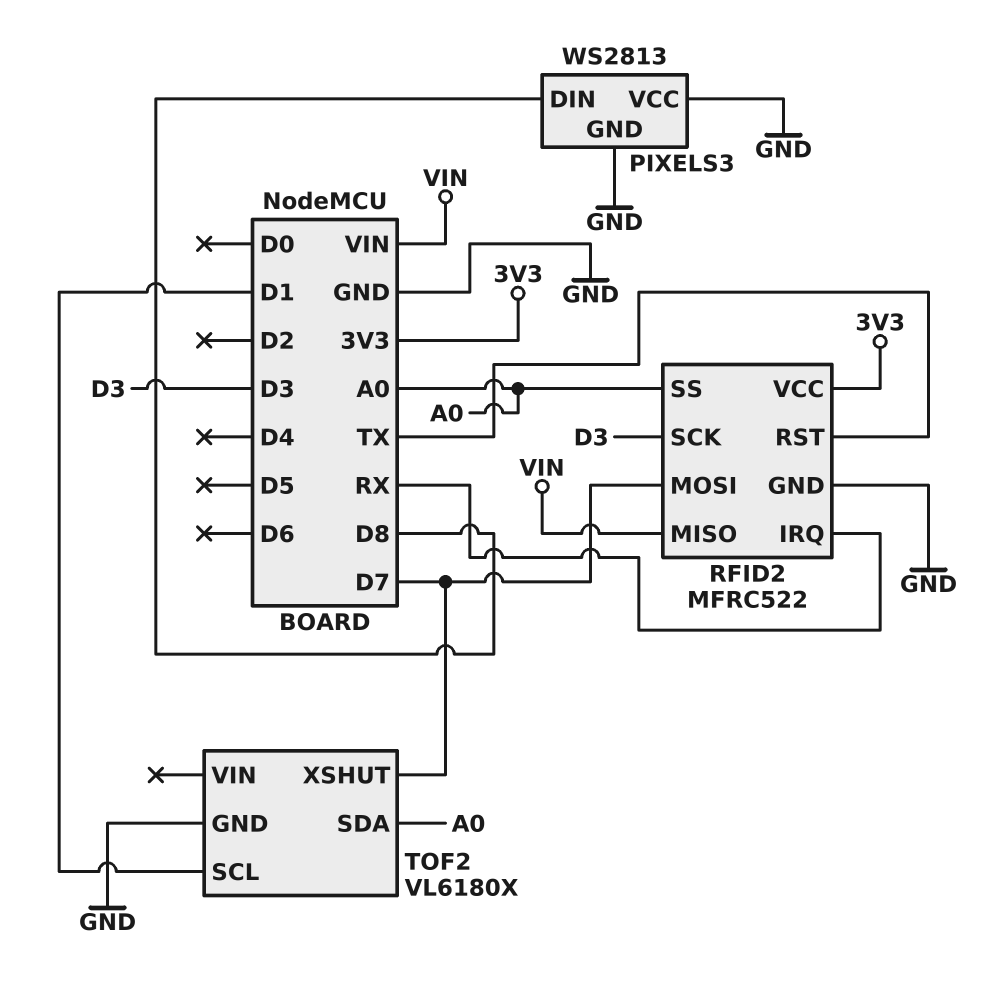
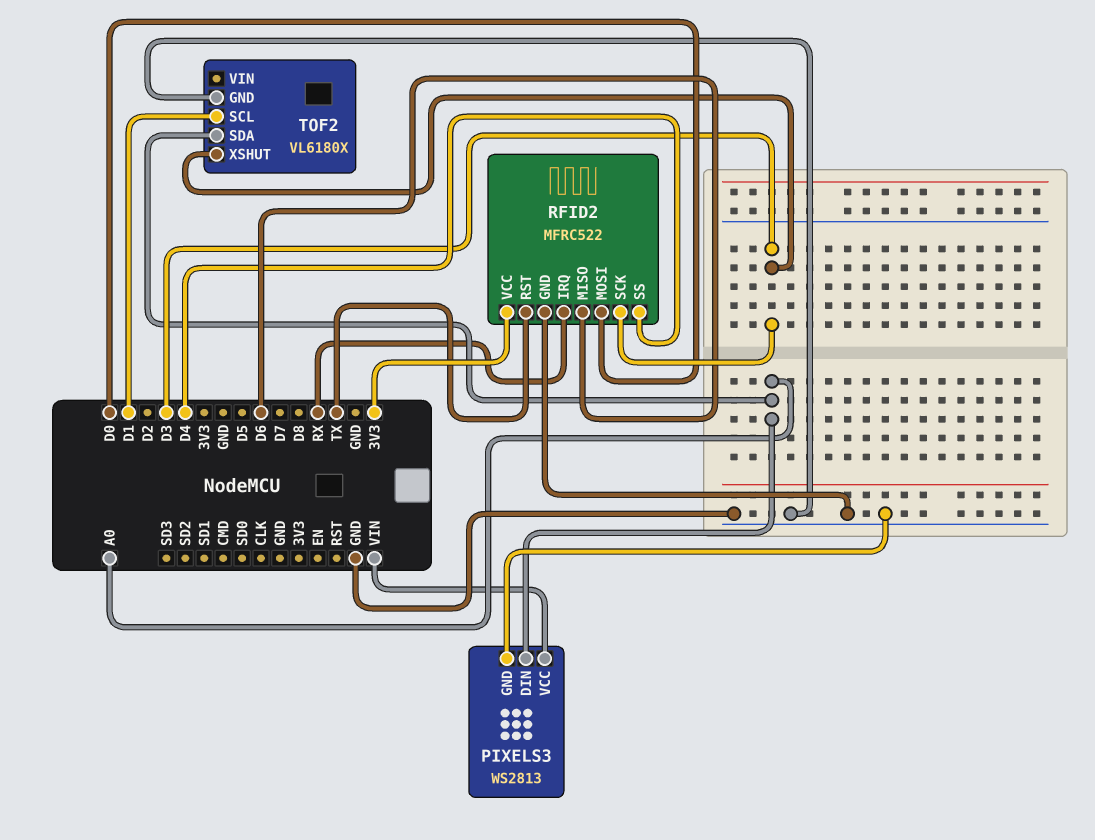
PIXELS3 pin DIN: D8 -> A0
PIXELS3 pin VCC: GND -> VIN
RFID2 pin MISO: VIN -> D6
RFID2 pin MOSI: D7 -> D0
RFID2 pin SS: A0 -> D4
TOF2 pin XSHUT: D7 -> D3

